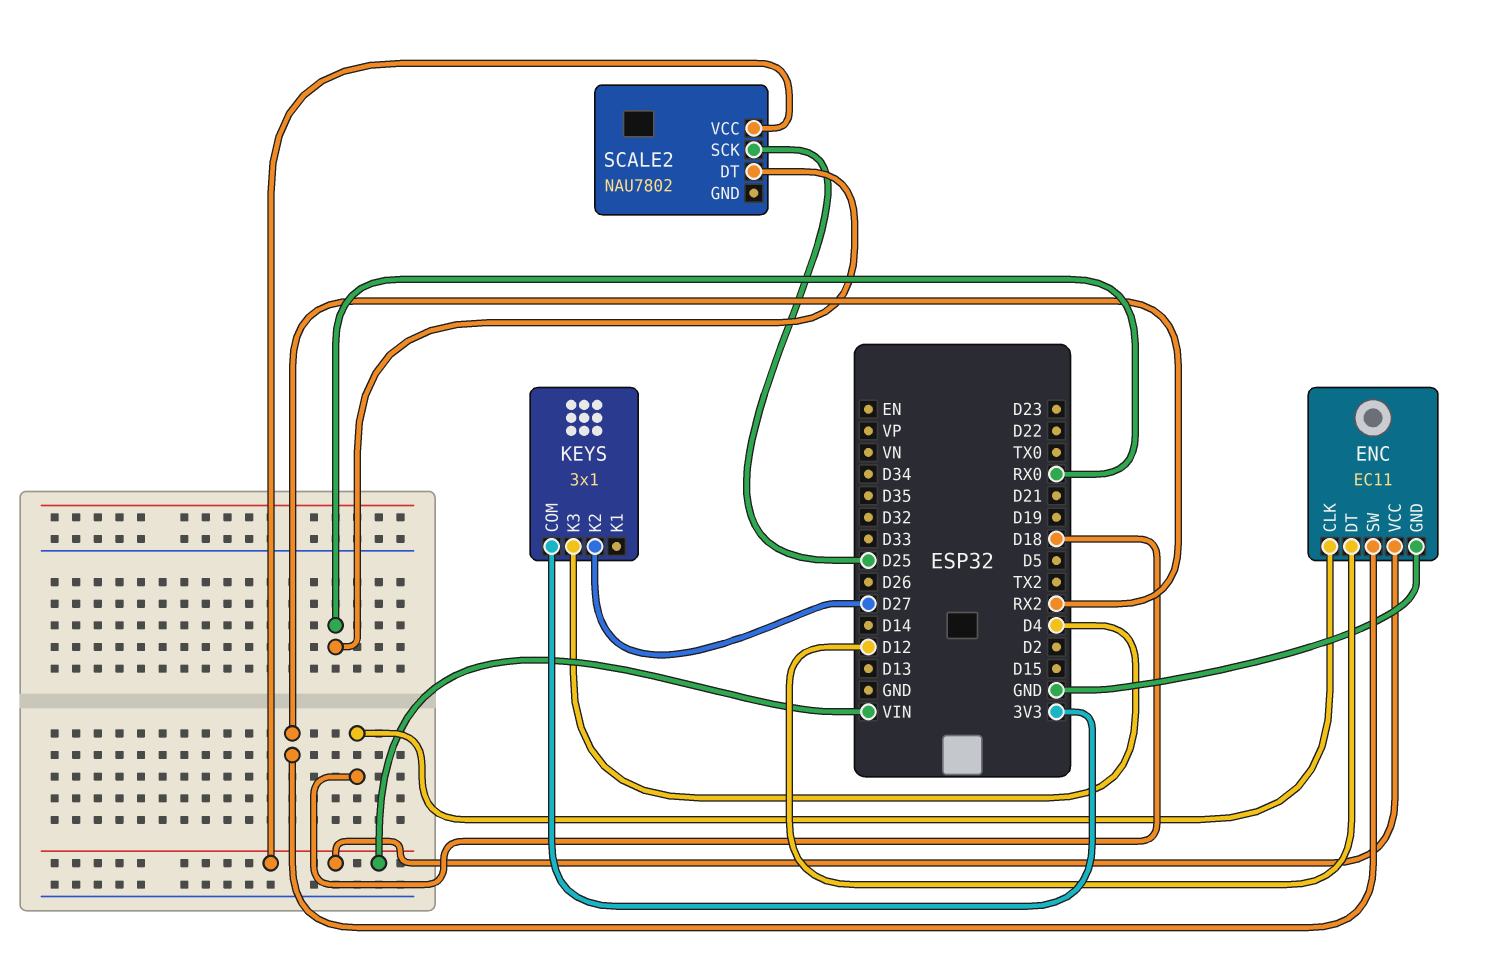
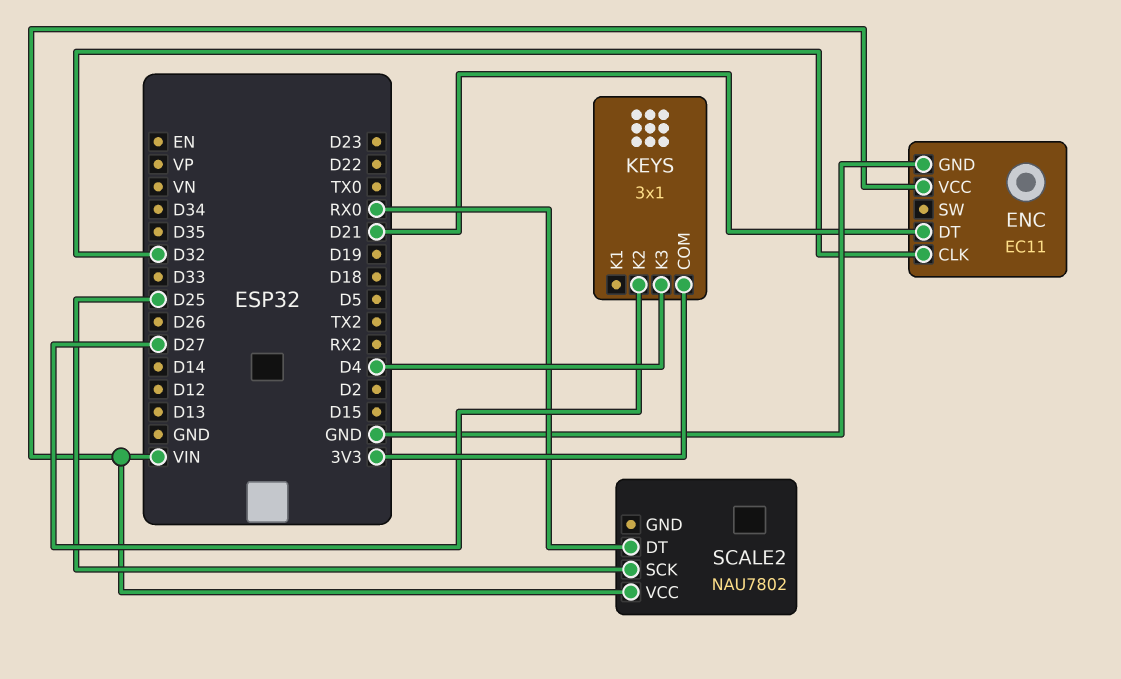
ENC pin CLK: D18 -> D32
ENC pin DT: D12 -> D21
ENC pin SW: RX2 -> none

